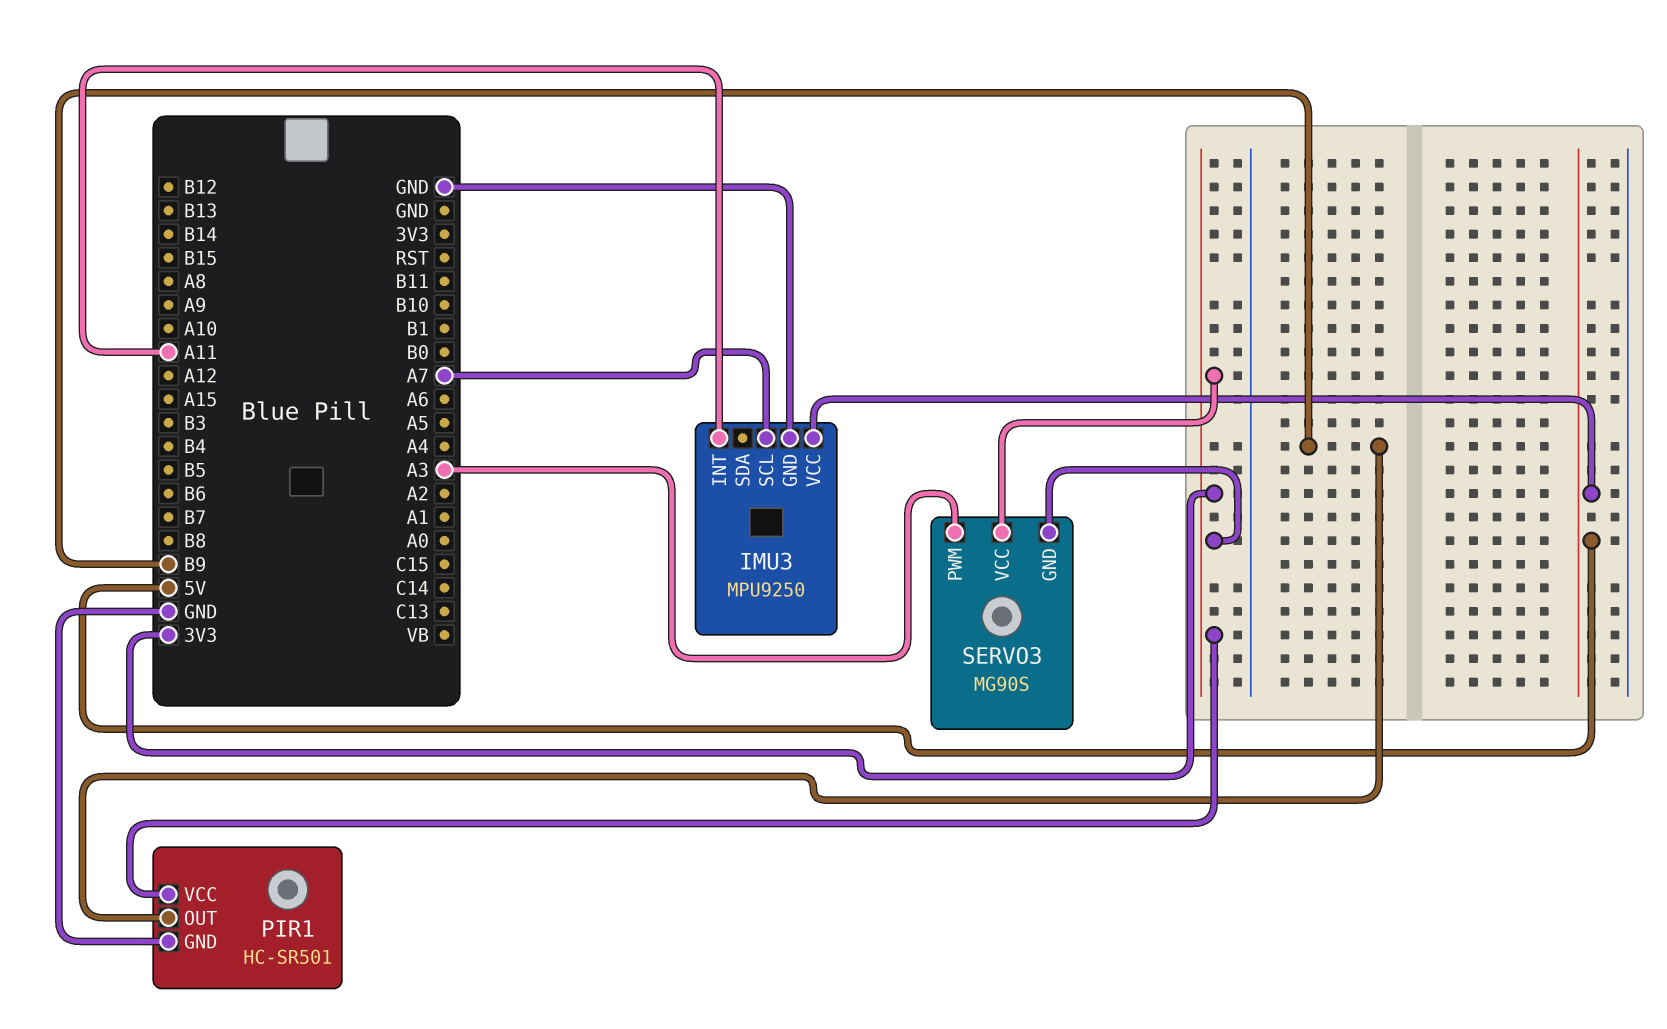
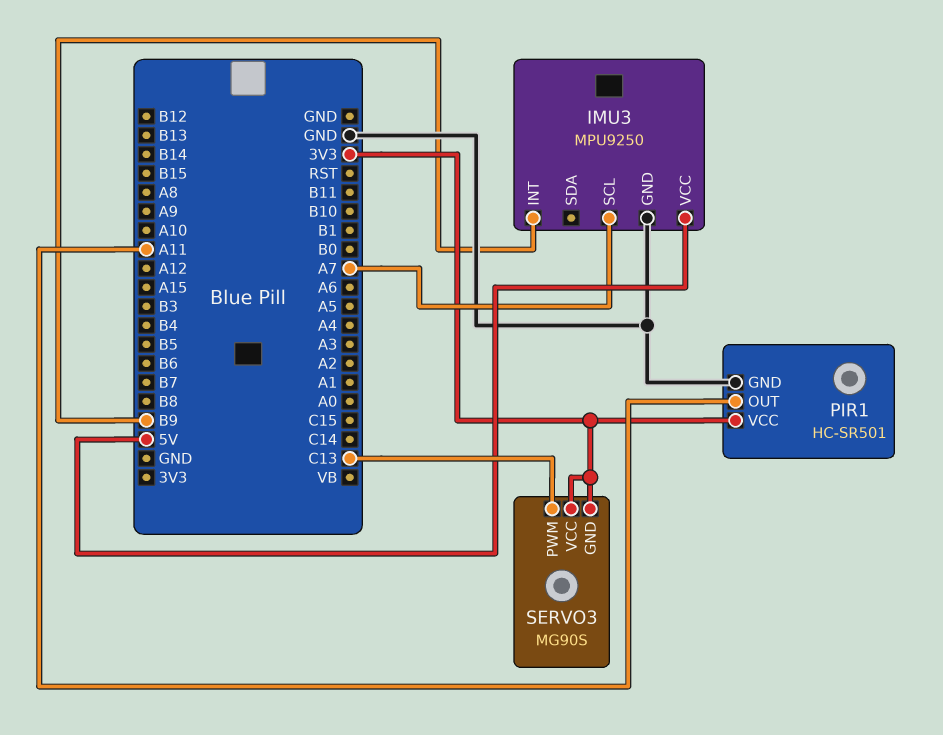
IMU3 pin INT: A11 -> B9
PIR1 pin OUT: B9 -> A11
SERVO3 pin PWM: A3 -> C13

